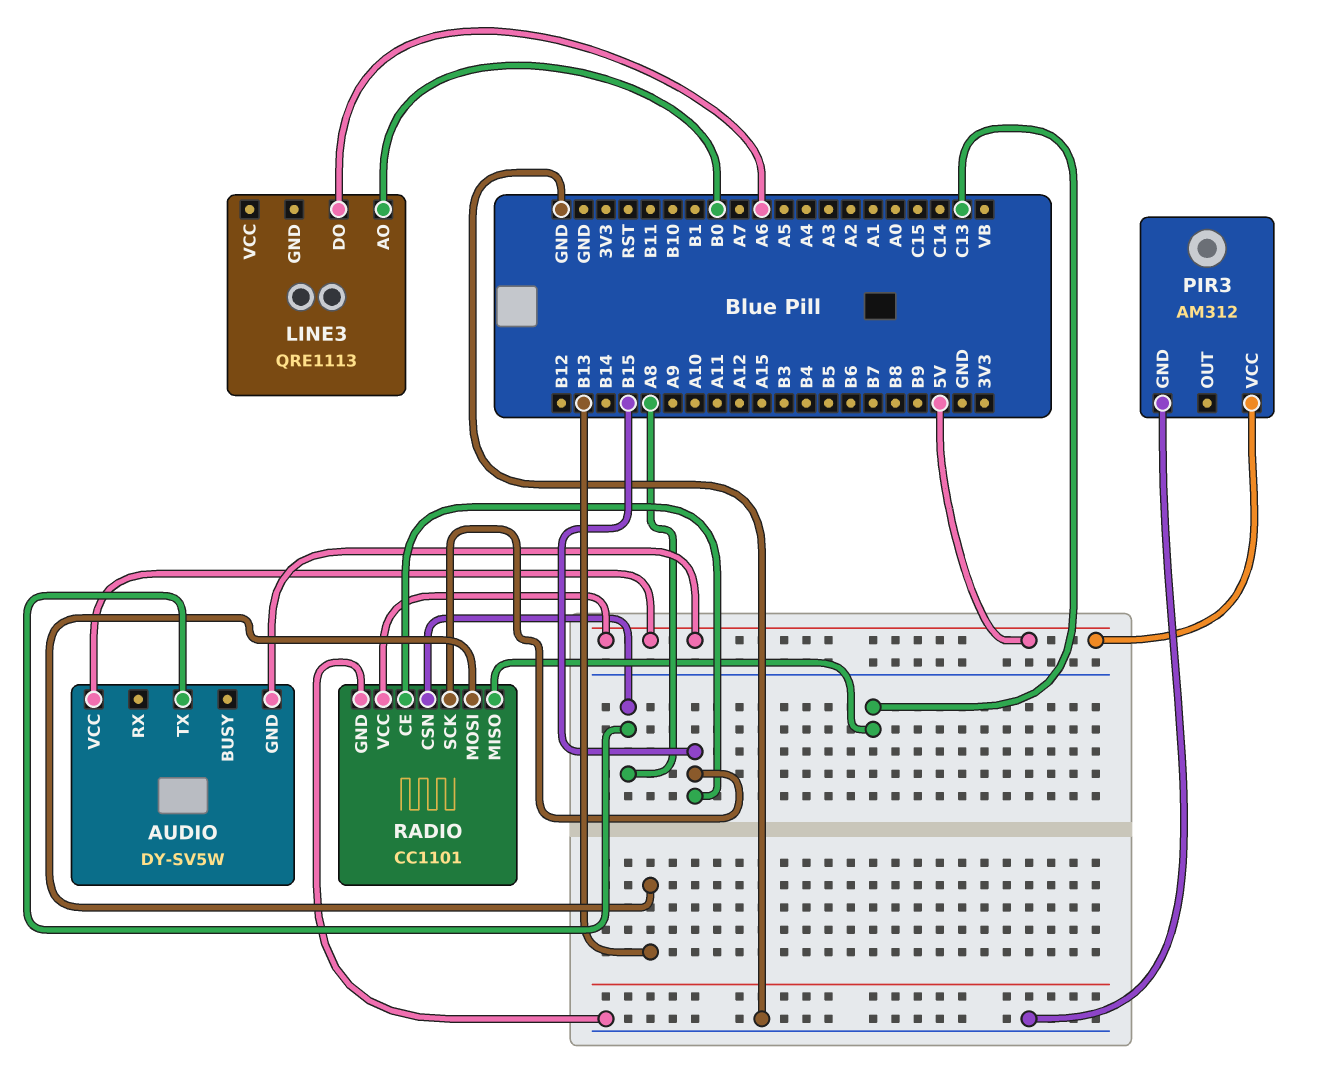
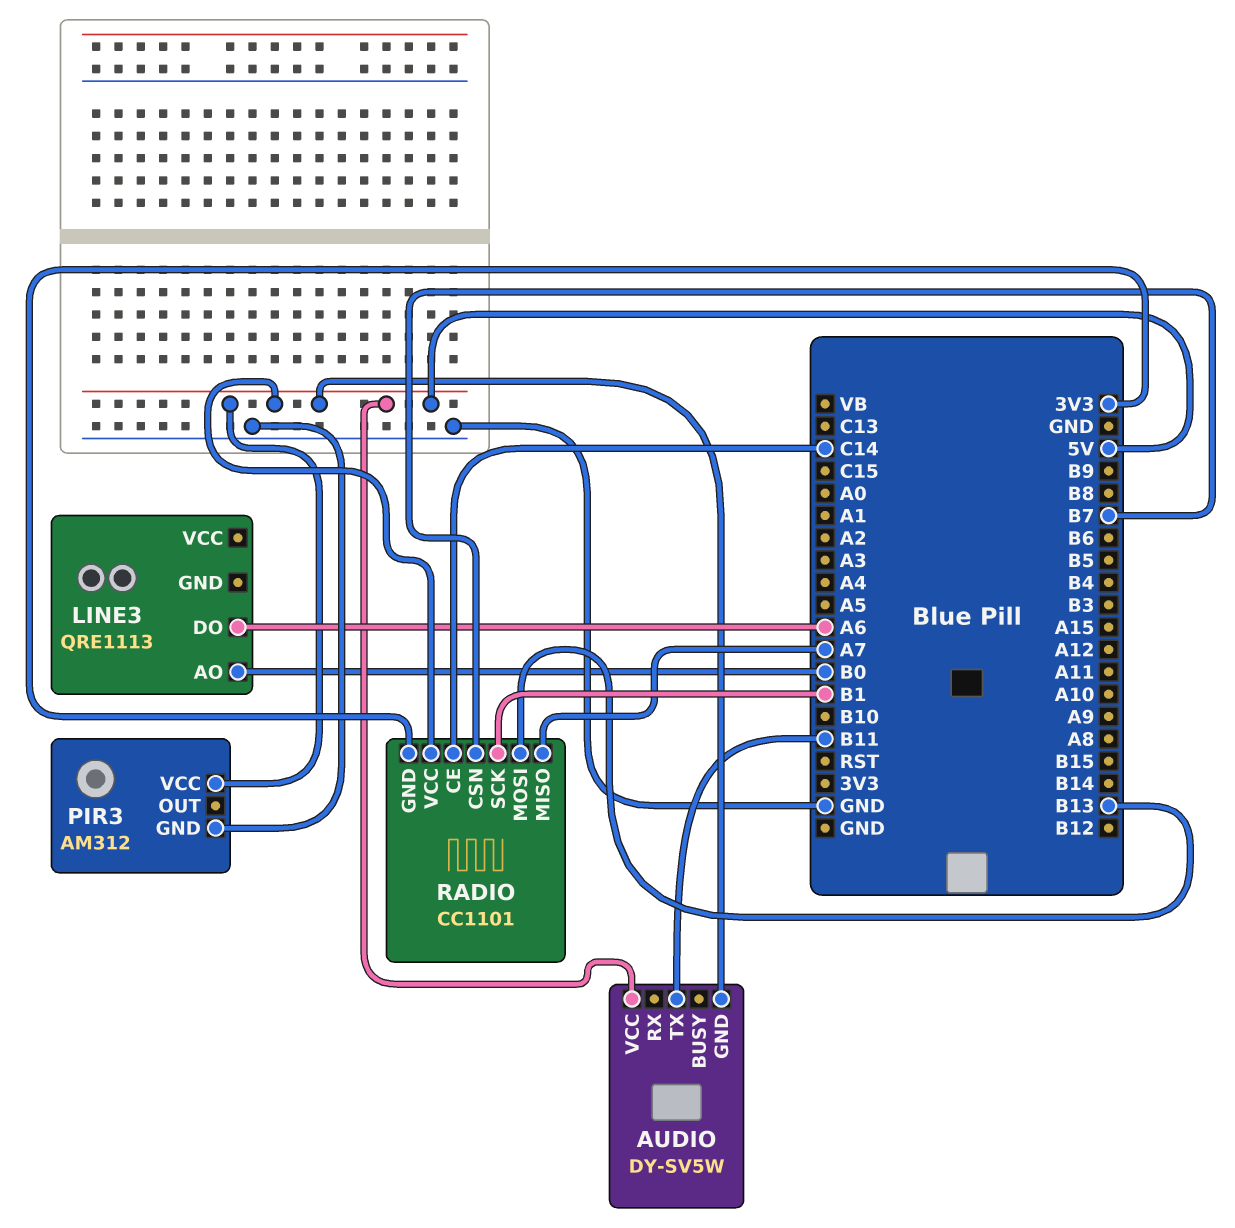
AUDIO pin TX: A8 -> B11
RADIO pin CE: B15 -> C14
RADIO pin CSN: A8 -> B7
RADIO pin GND: GND -> 3V3
RADIO pin MISO: C13 -> A7
RADIO pin SCK: B15 -> B1

